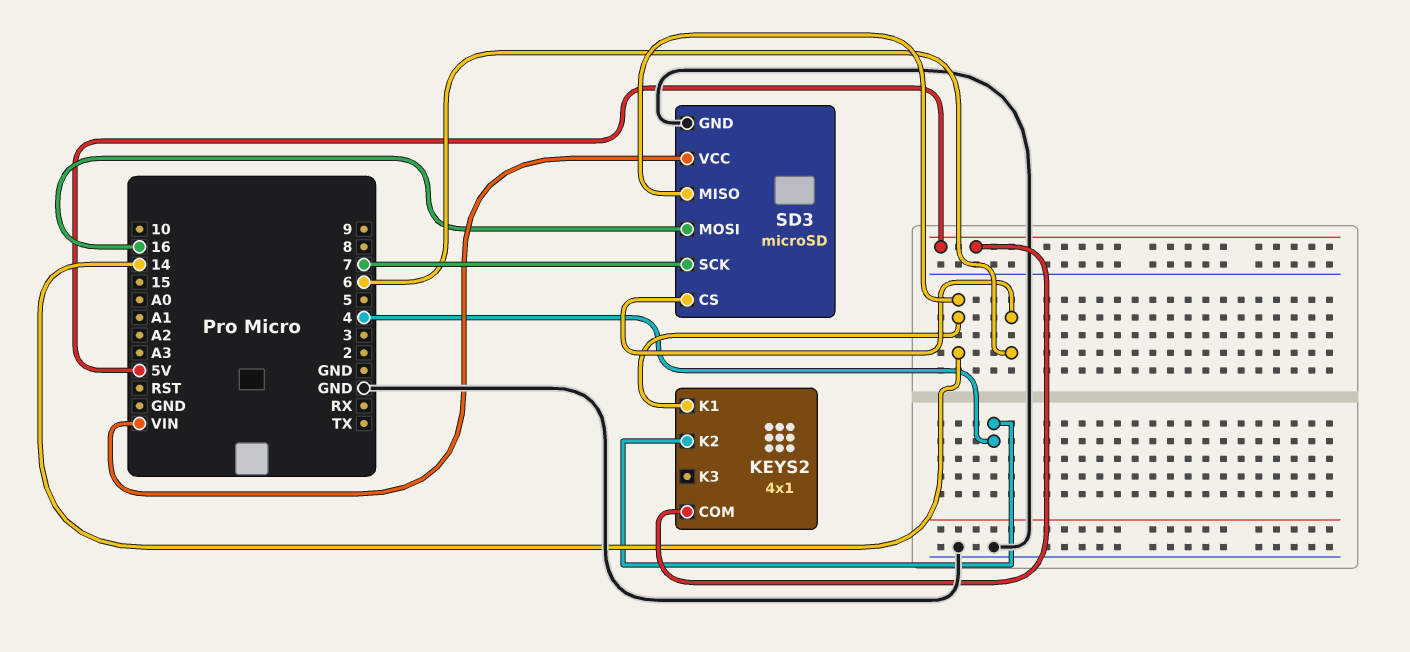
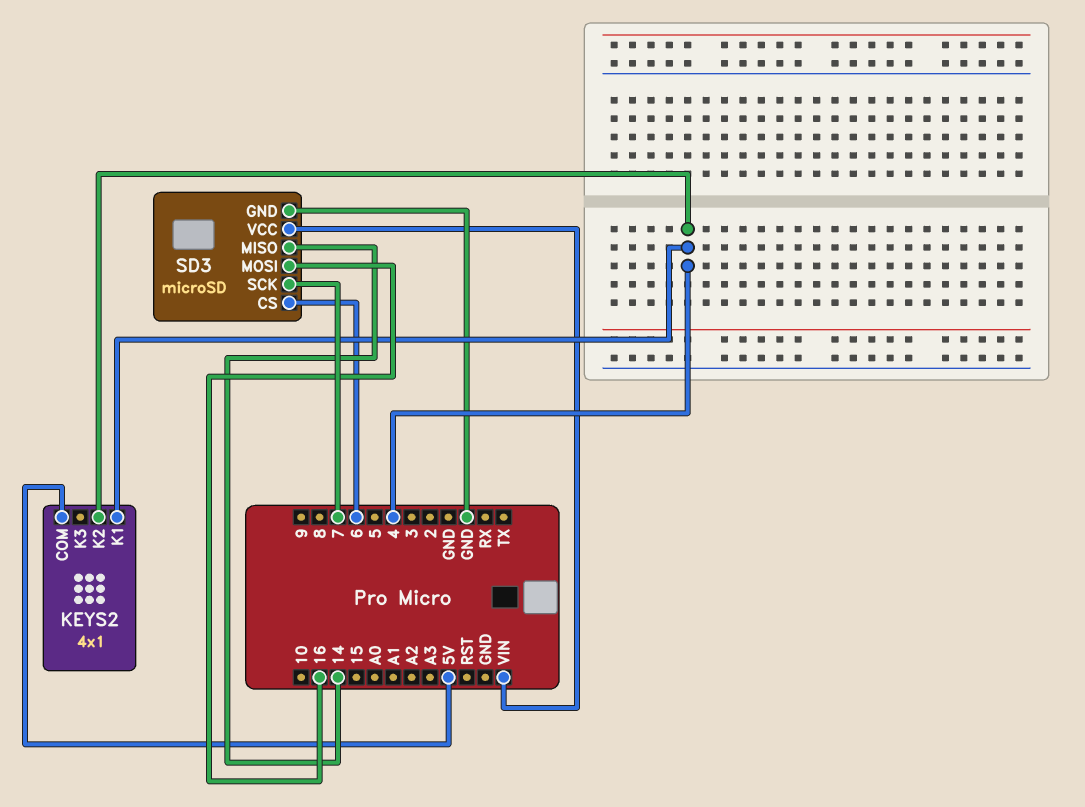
KEYS2 pin K1: 14 -> 4

